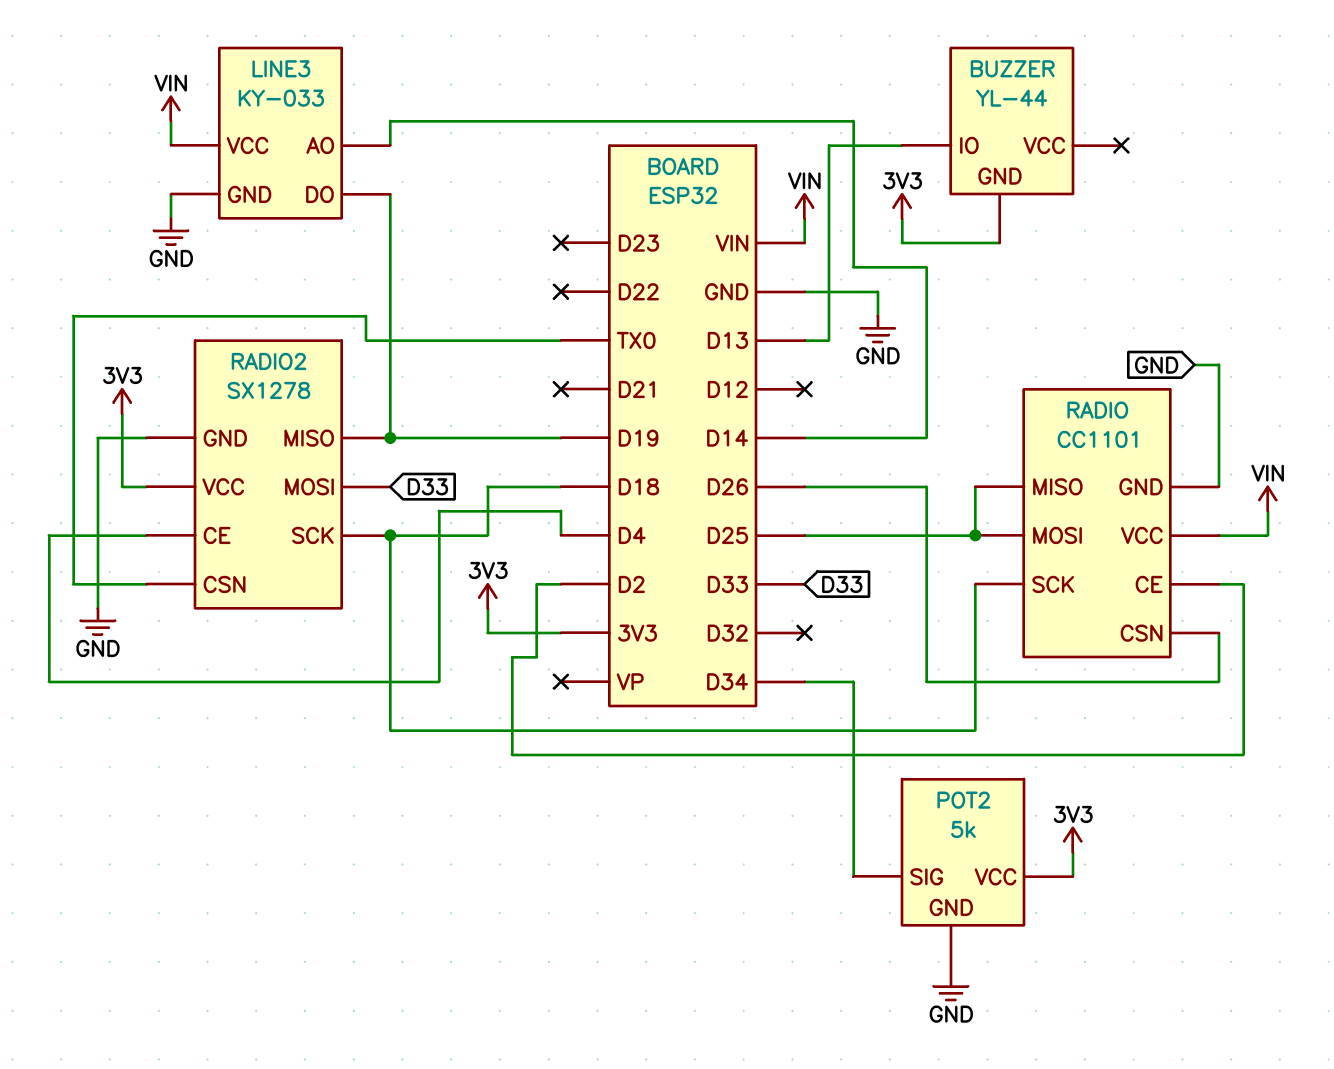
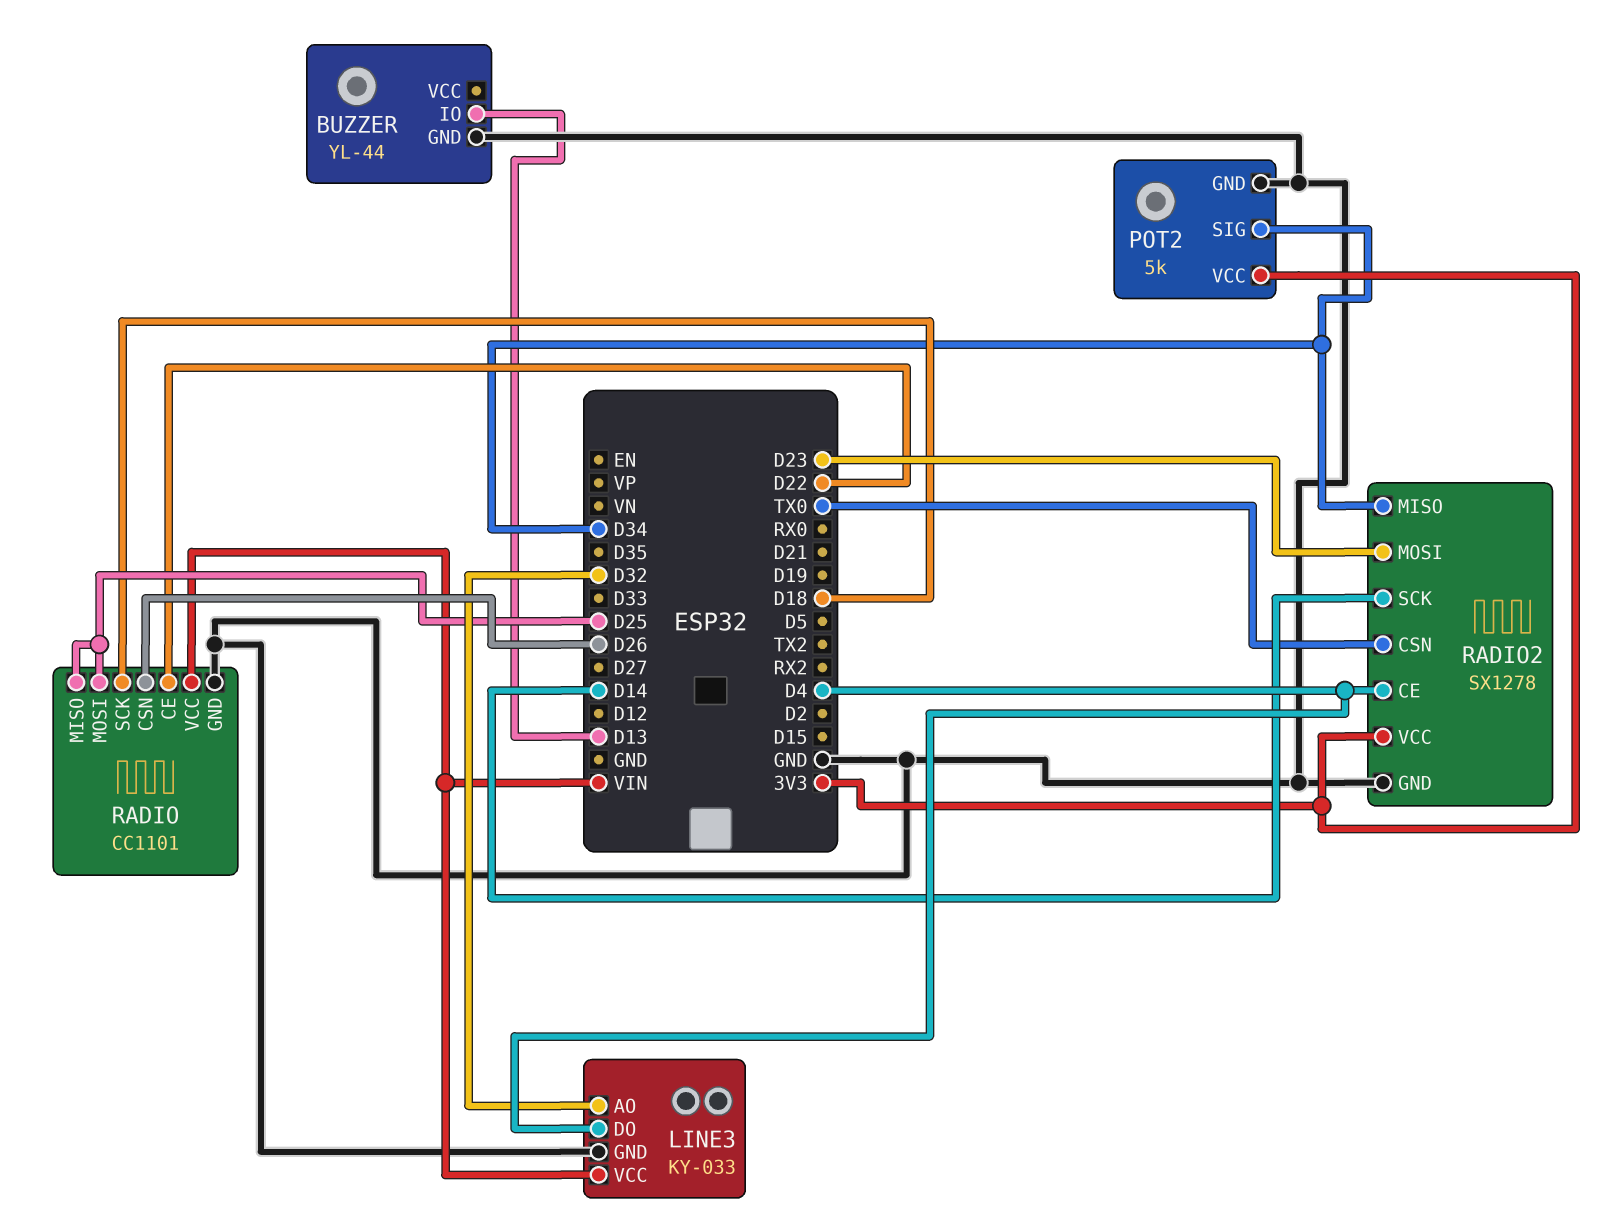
BUZZER pin GND: 3V3 -> GND
LINE3 pin AO: D14 -> D32
LINE3 pin DO: D19 -> D4
RADIO pin CE: D2 -> D22
RADIO2 pin MISO: D19 -> D34
RADIO2 pin MOSI: D33 -> D23
RADIO2 pin SCK: D18 -> D14

